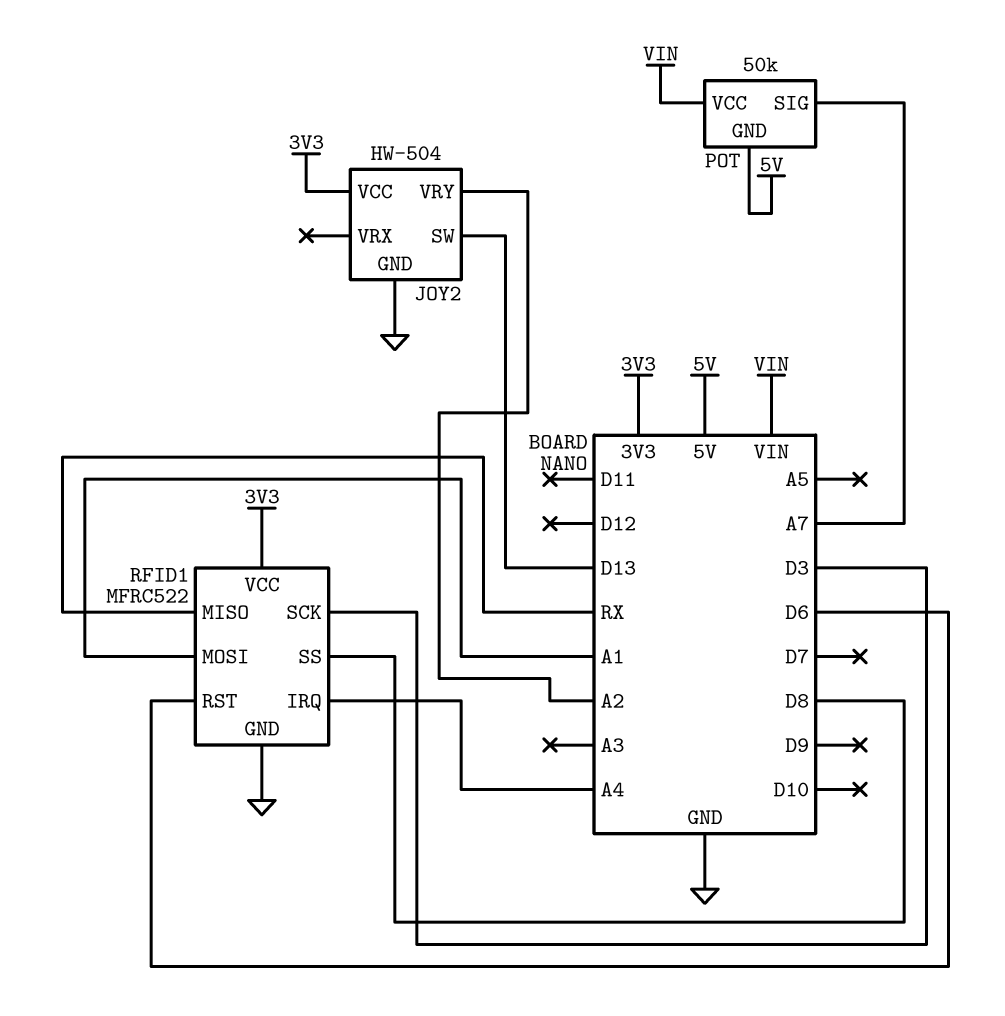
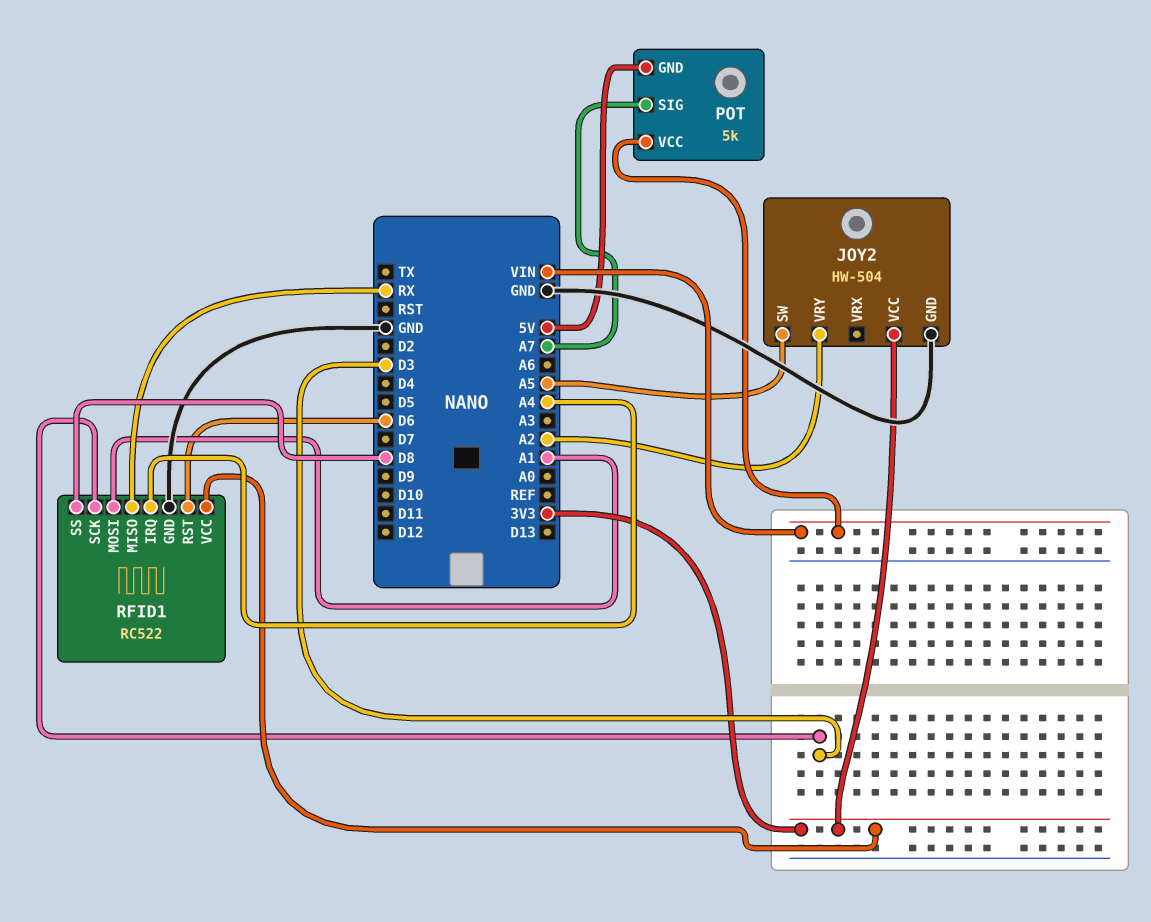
JOY2 pin SW: D13 -> A5
POT: 50k -> 5k
RFID1: MFRC522 -> RC522

